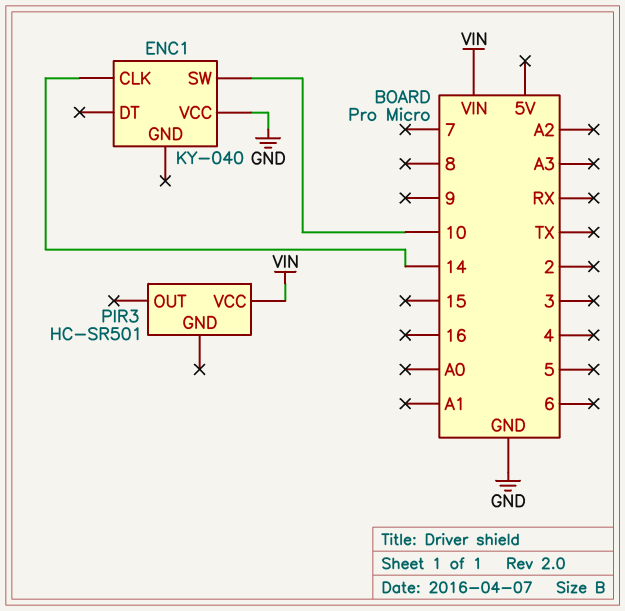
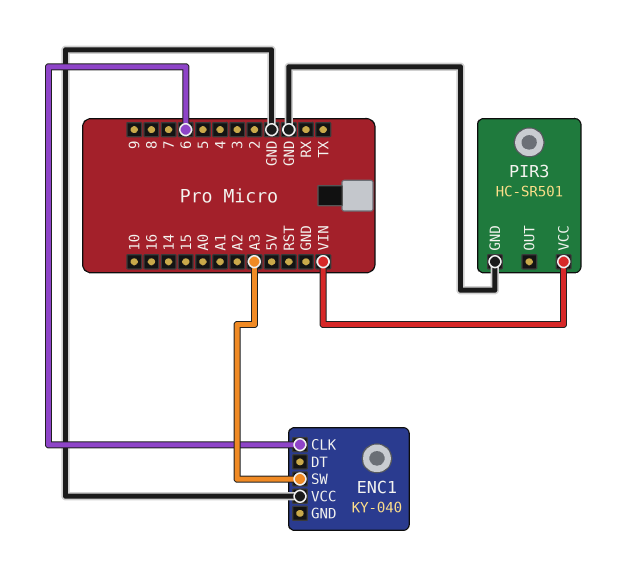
ENC1 pin CLK: 14 -> 6
ENC1 pin SW: 10 -> A3
PIR3 pin GND: none -> GND

